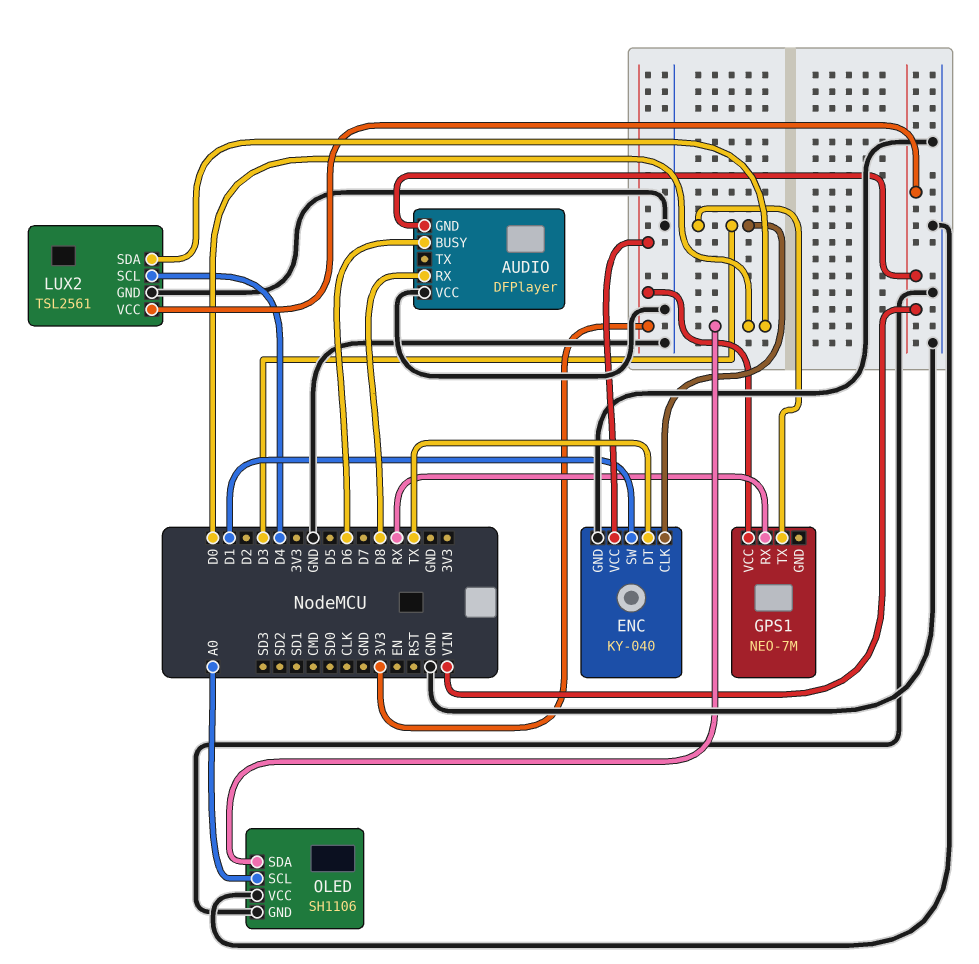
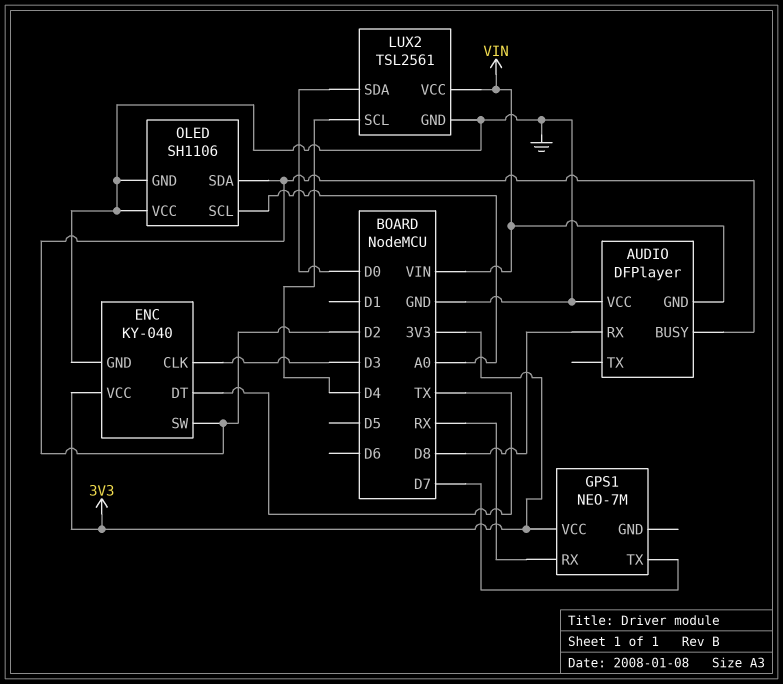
AUDIO pin BUSY: D6 -> D2
ENC pin SW: D1 -> D2
GPS1 pin TX: D3 -> D7
OLED pin SDA: D0 -> D2

